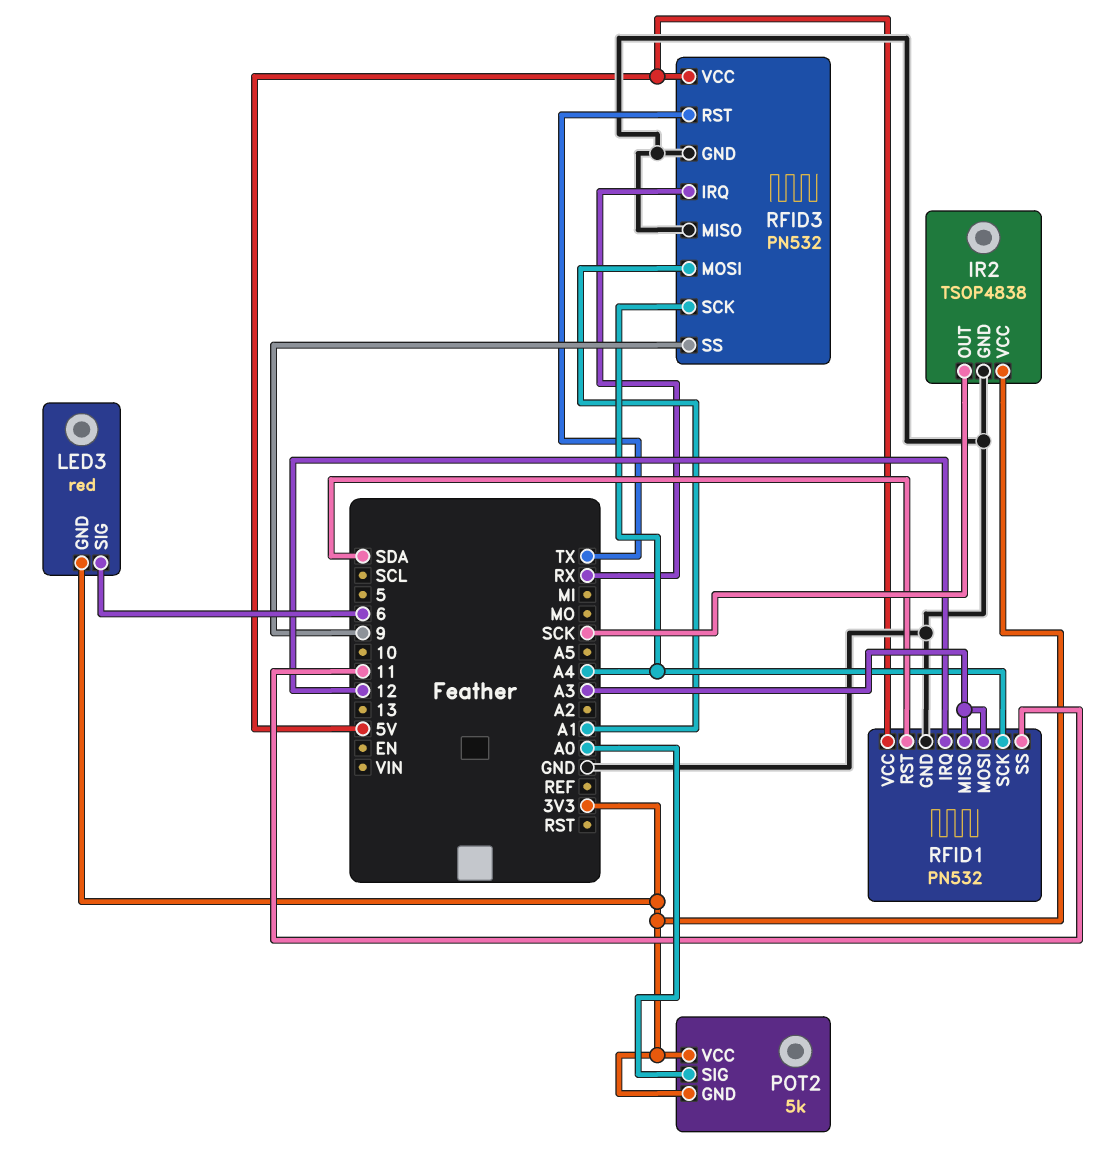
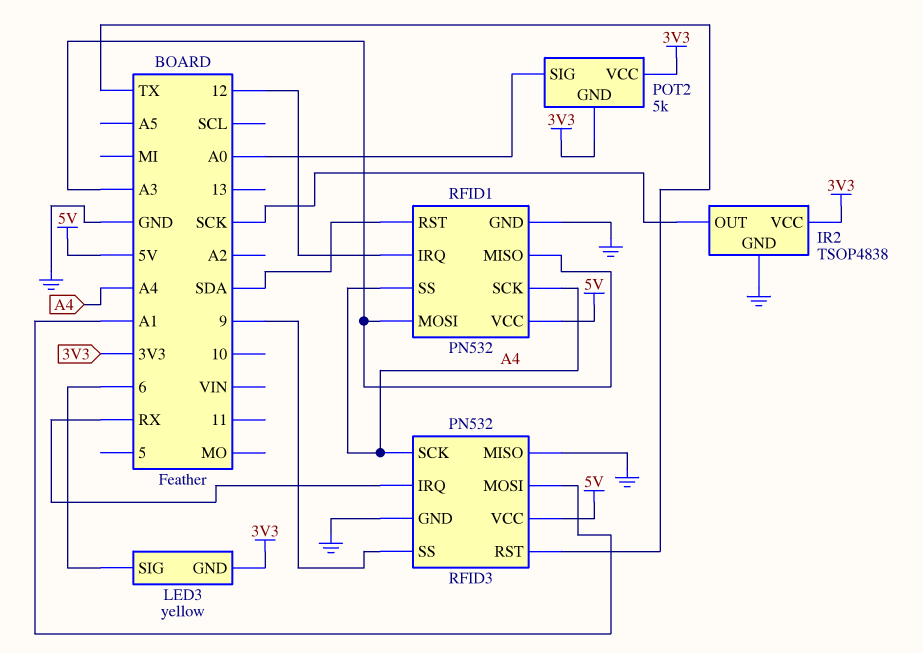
LED3: red -> yellow
RFID1 pin SS: 11 -> A4

